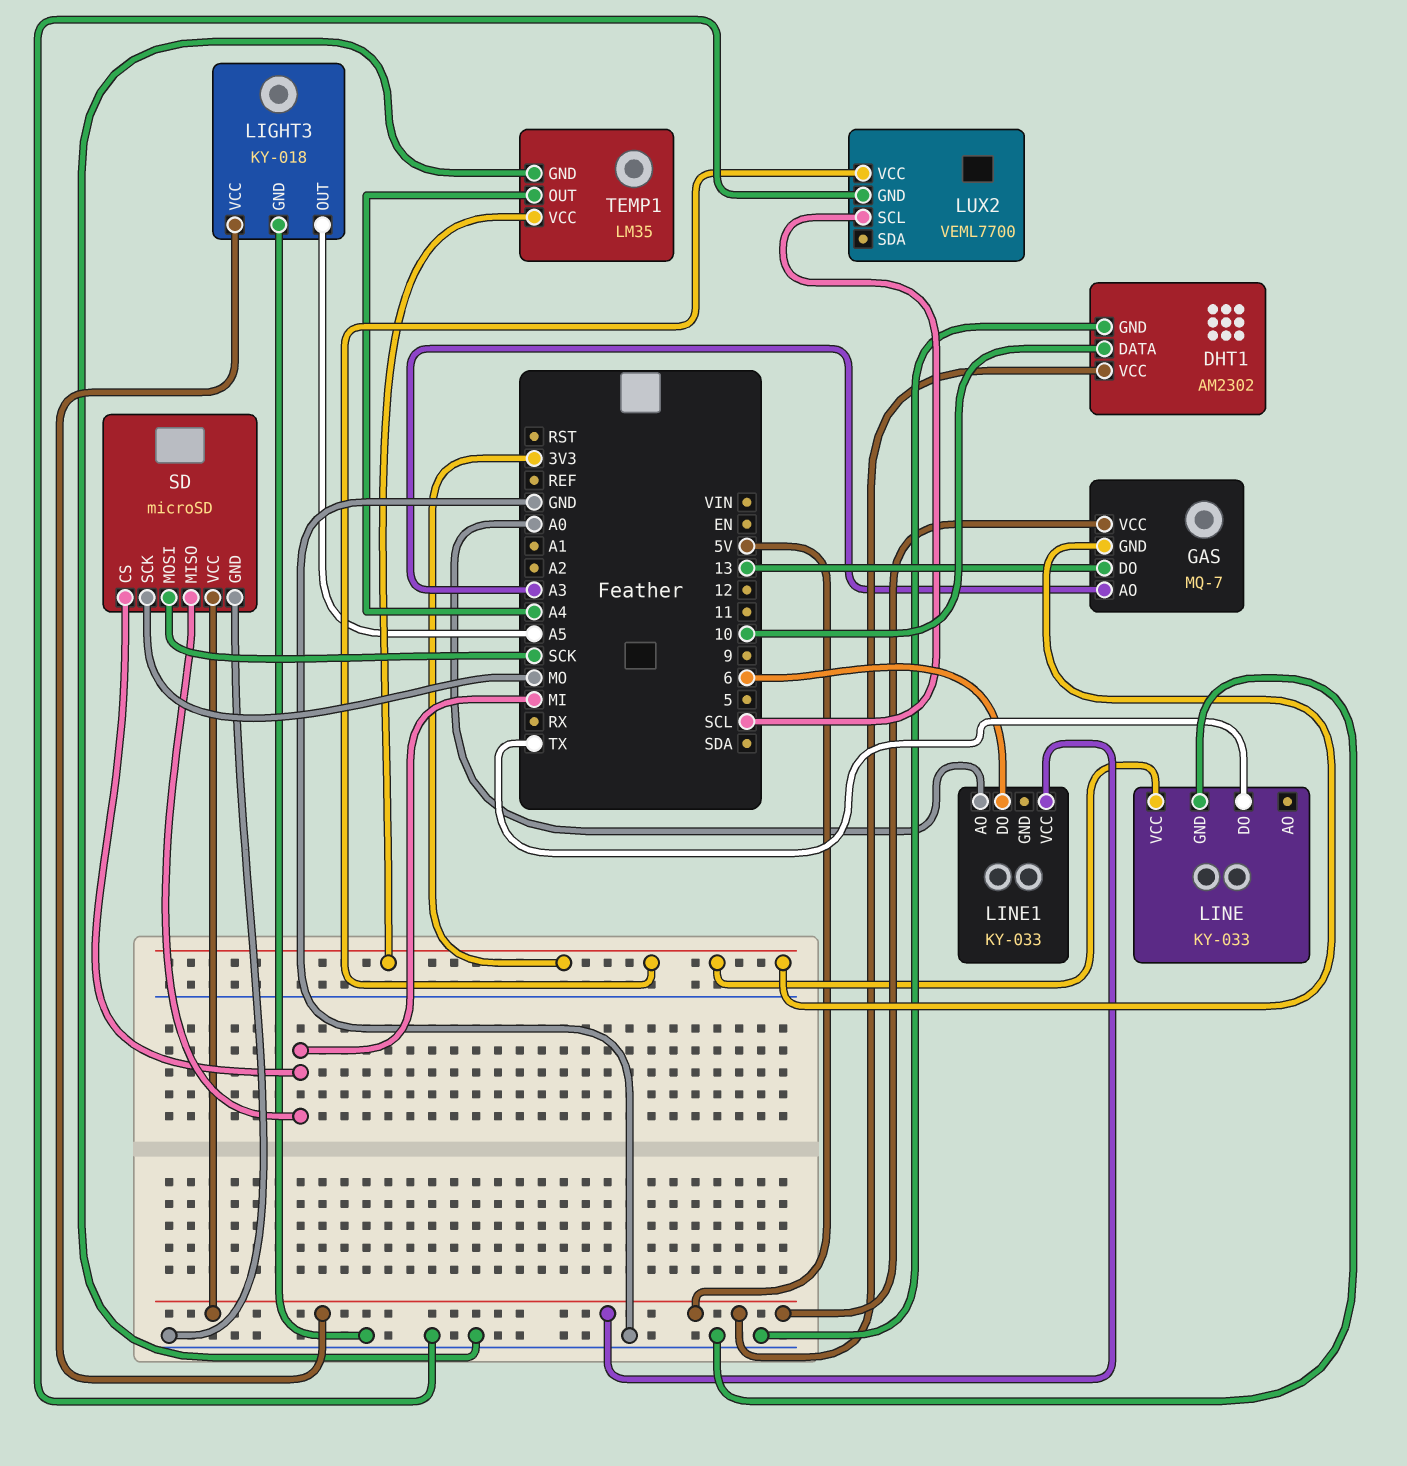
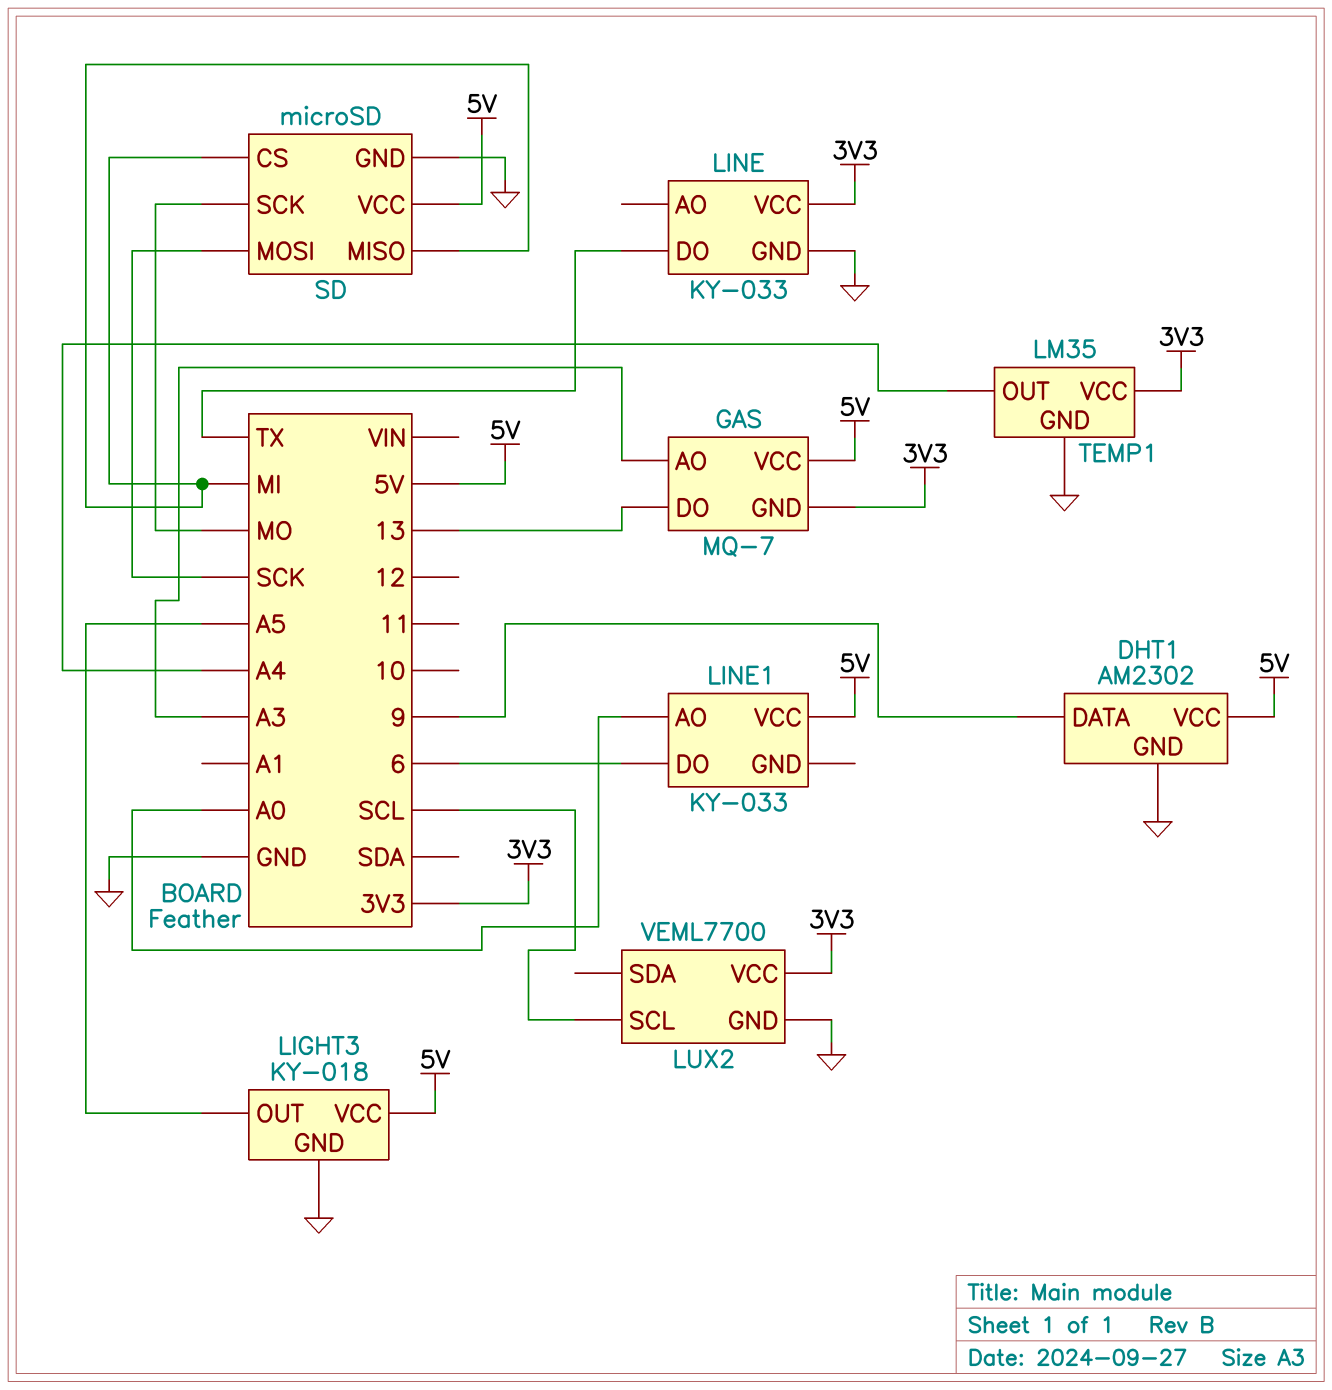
DHT1 pin DATA: 10 -> 9

